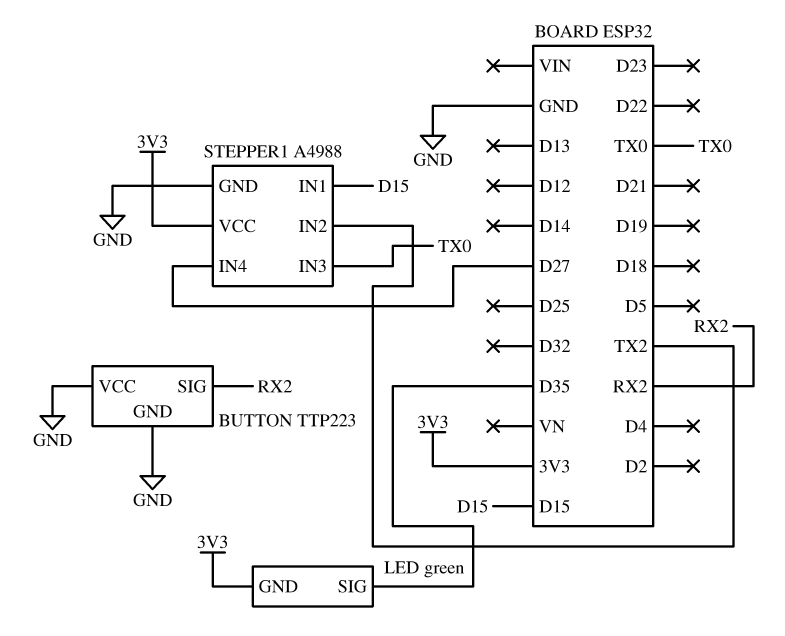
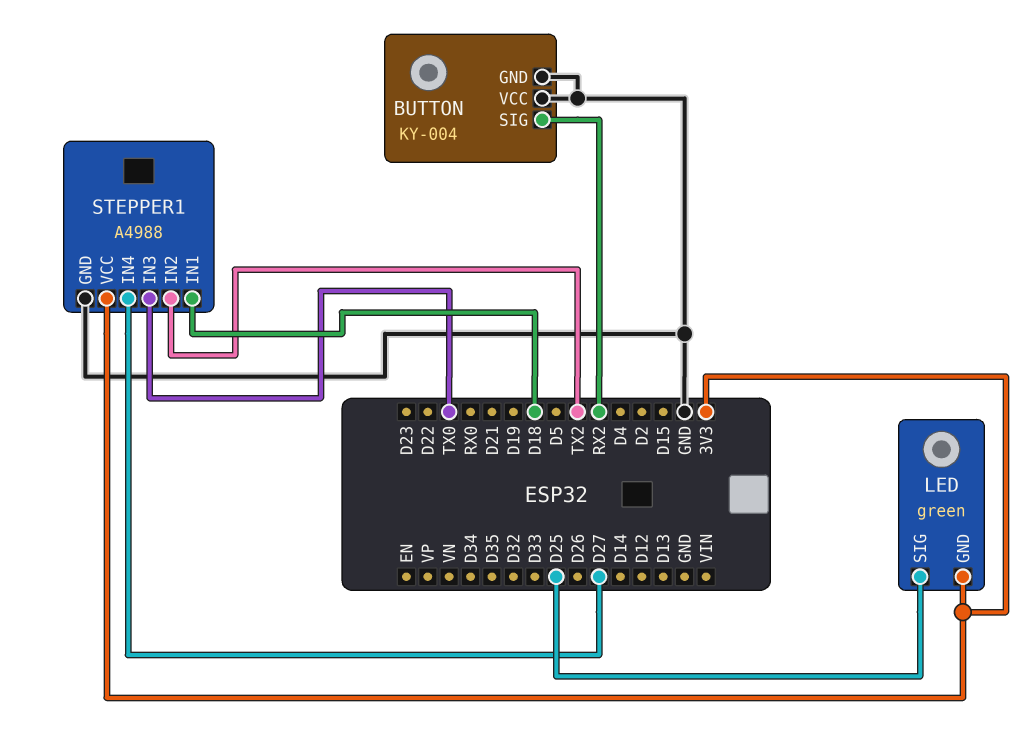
BUTTON: TTP223 -> KY-004
LED pin SIG: D35 -> D25
STEPPER1 pin IN1: D15 -> D18

